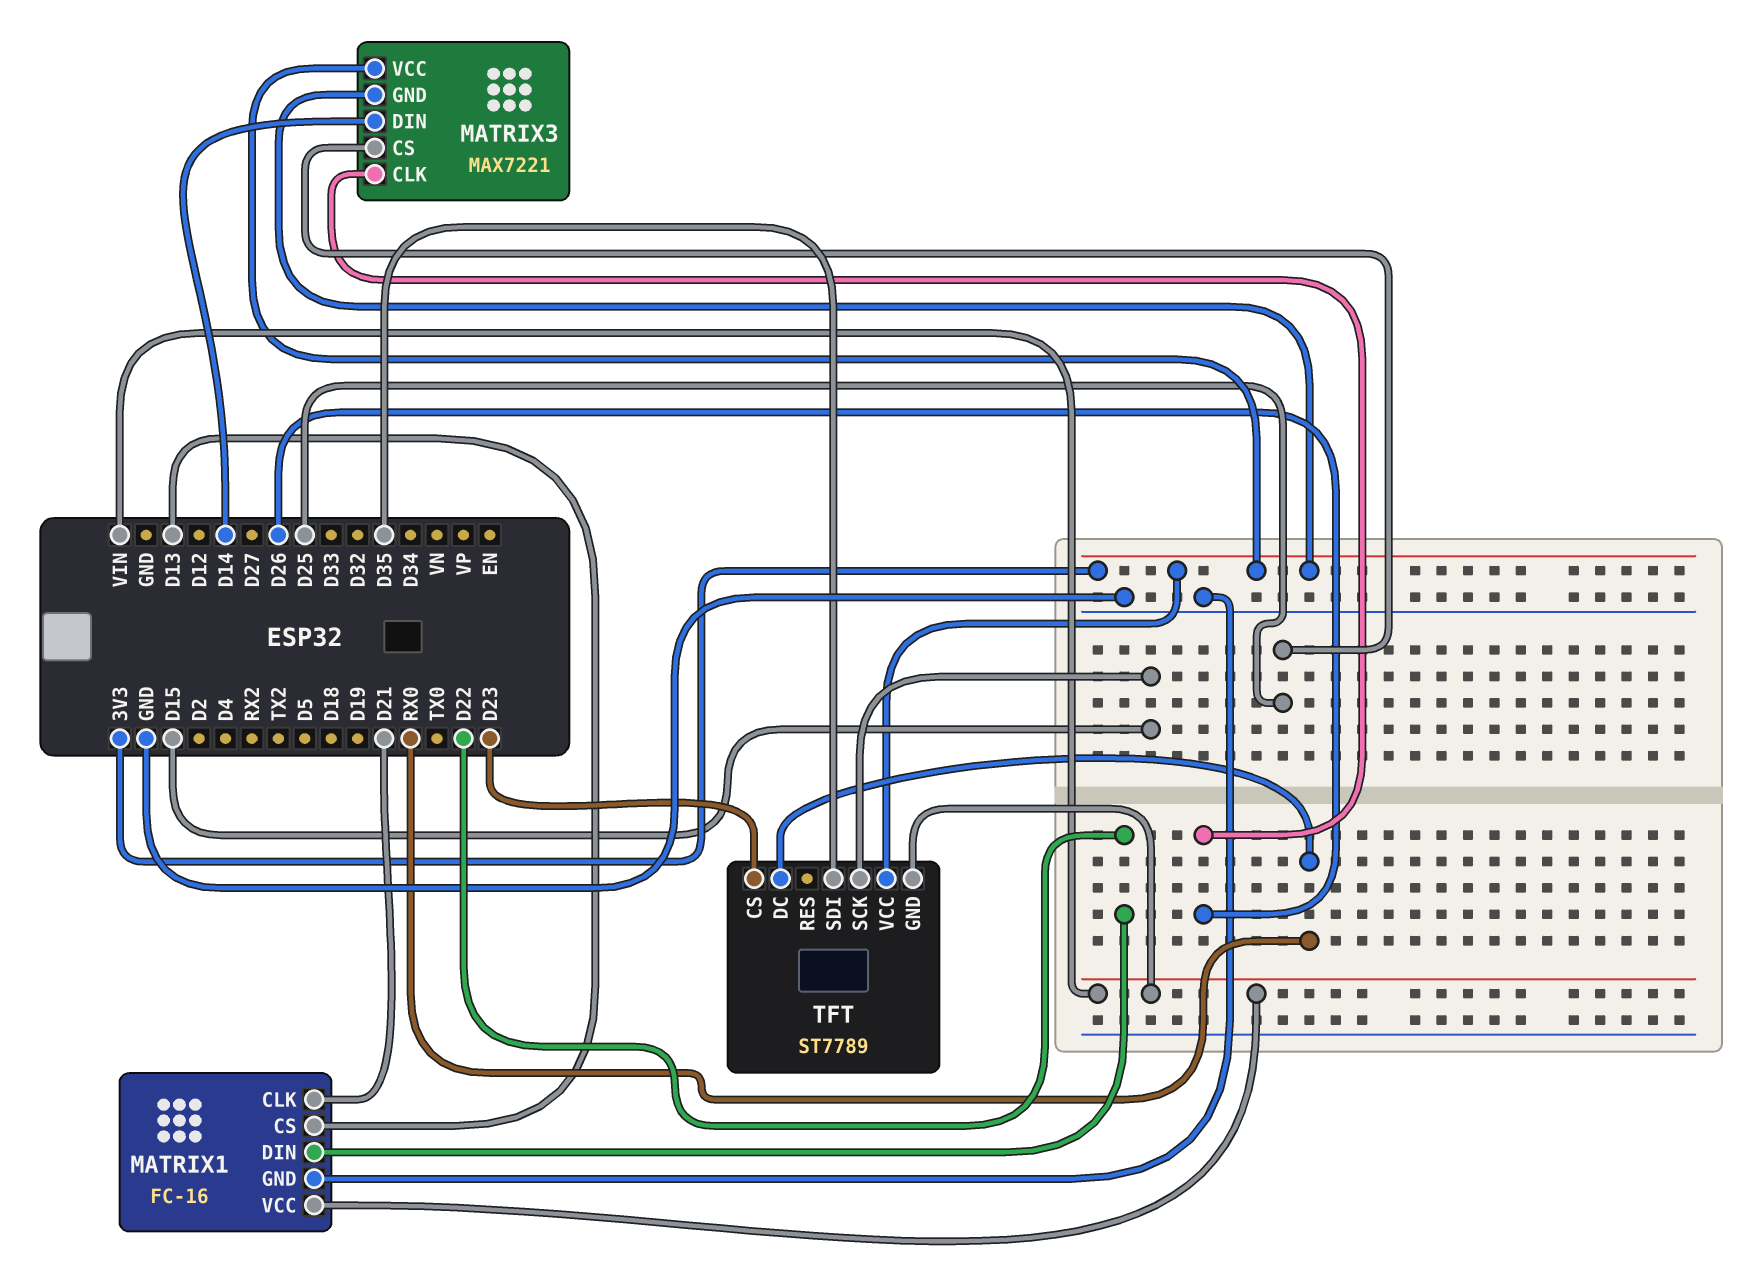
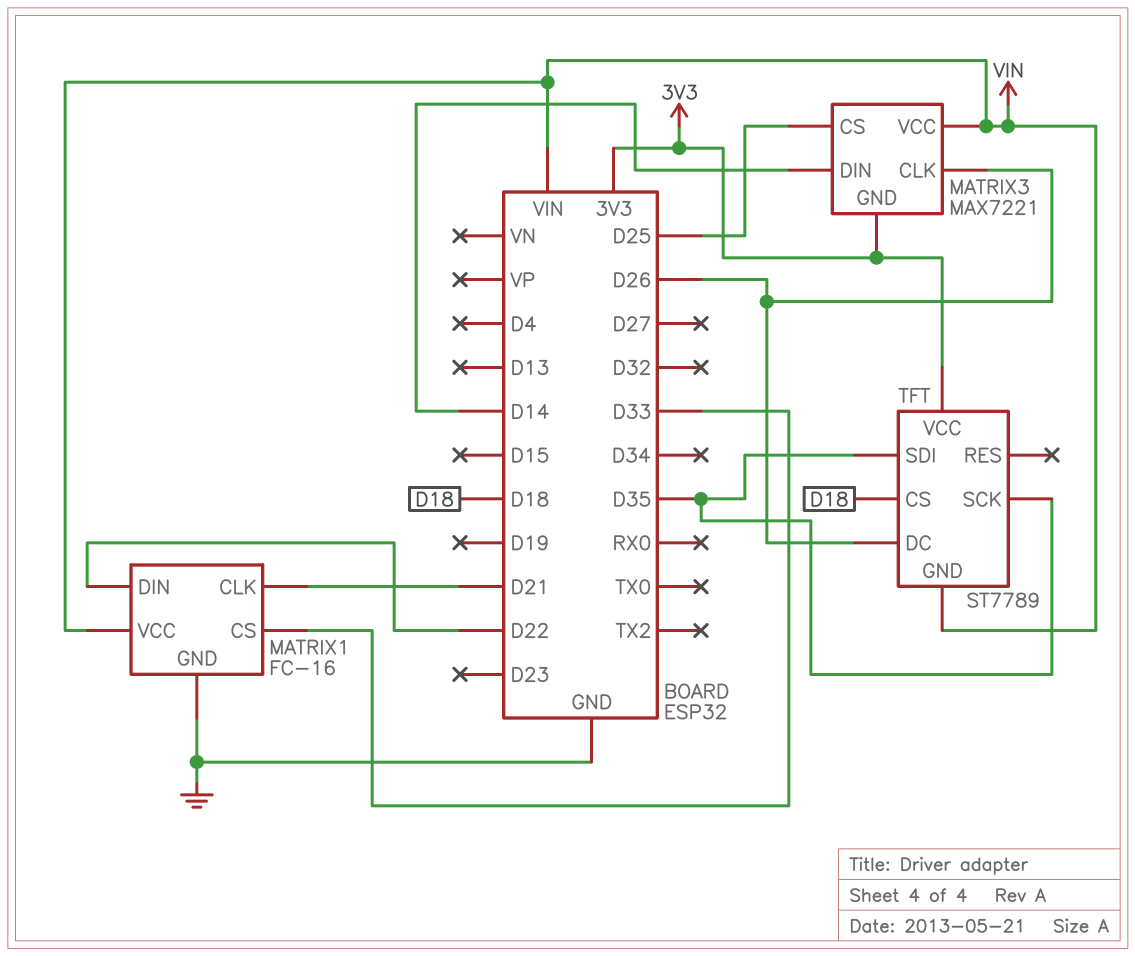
MATRIX1 pin CS: D13 -> D33
MATRIX3 pin VCC: 3V3 -> VIN
TFT pin CS: D23 -> D18
TFT pin DC: RX0 -> D26
TFT pin SCK: D15 -> D35

